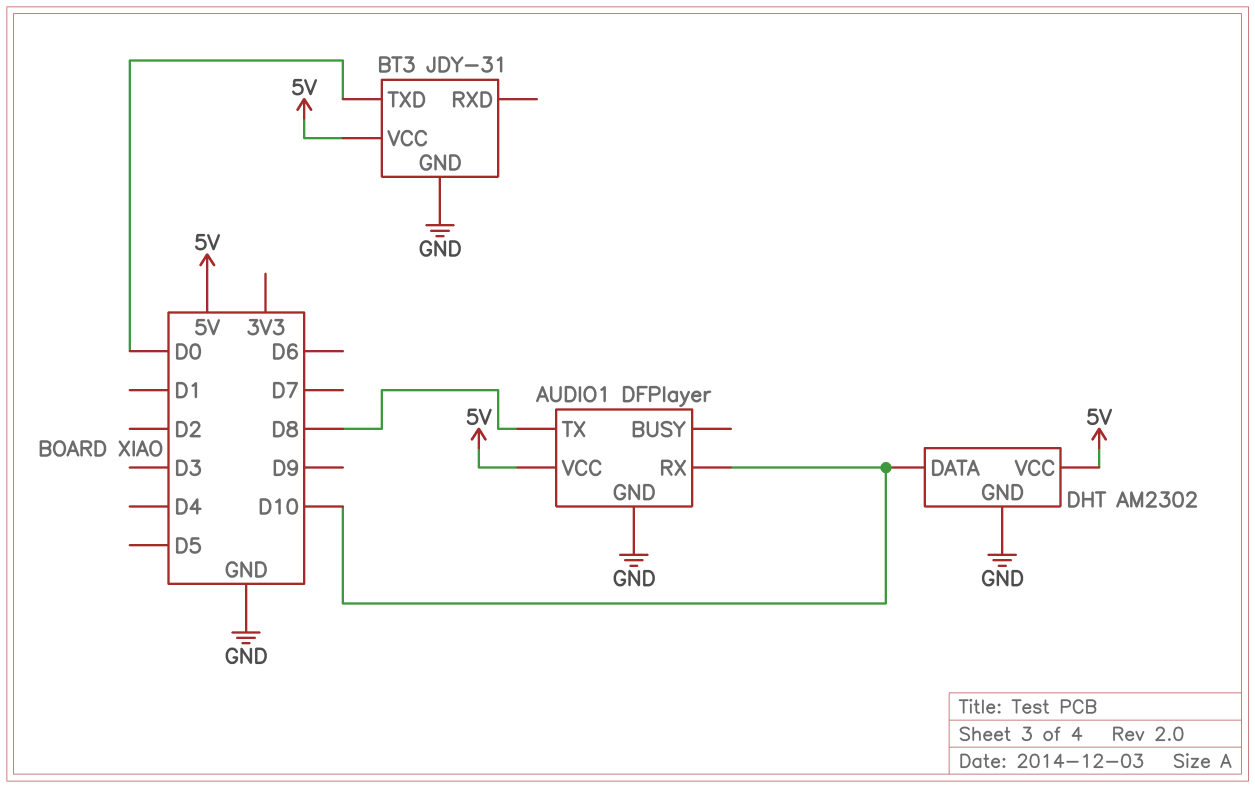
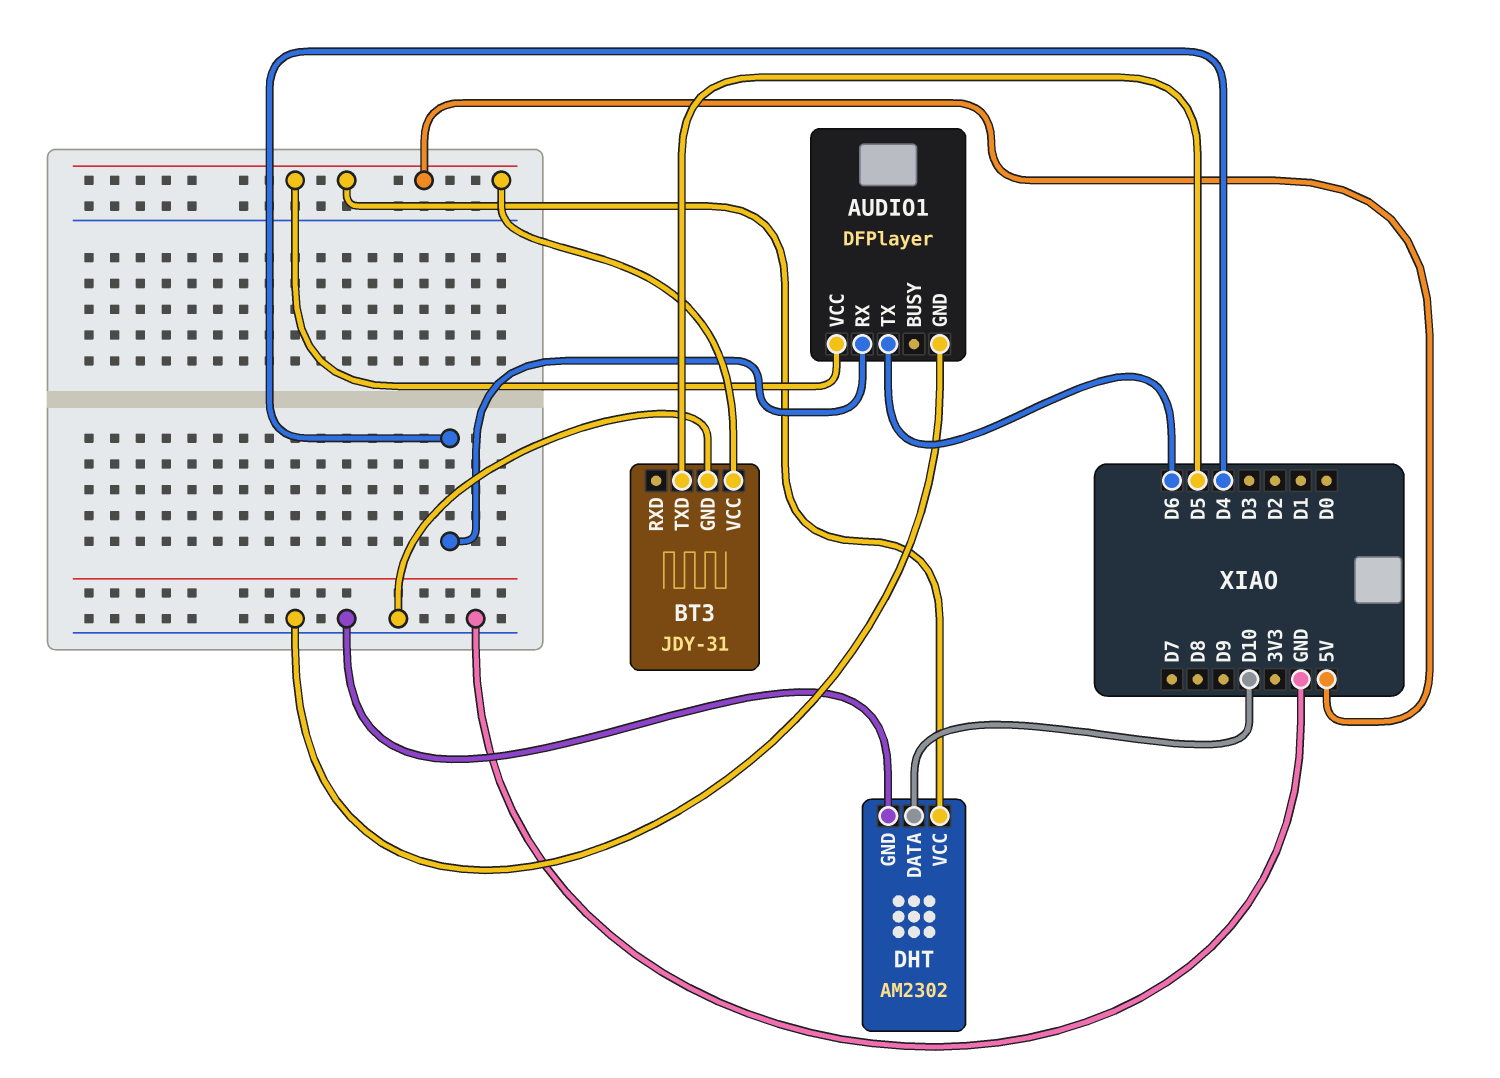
AUDIO1 pin RX: D10 -> D4
AUDIO1 pin TX: D8 -> D6
BT3 pin TXD: D0 -> D5

